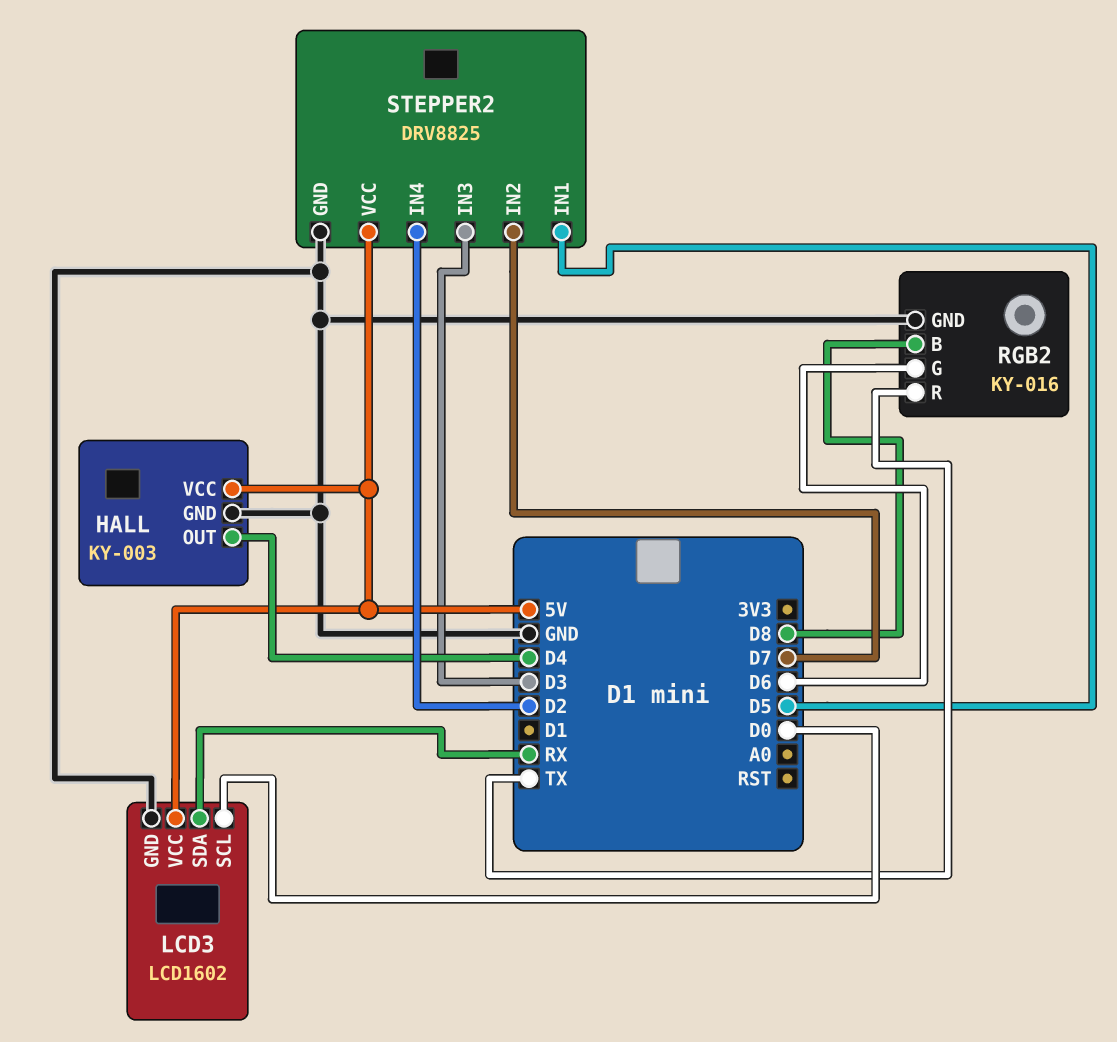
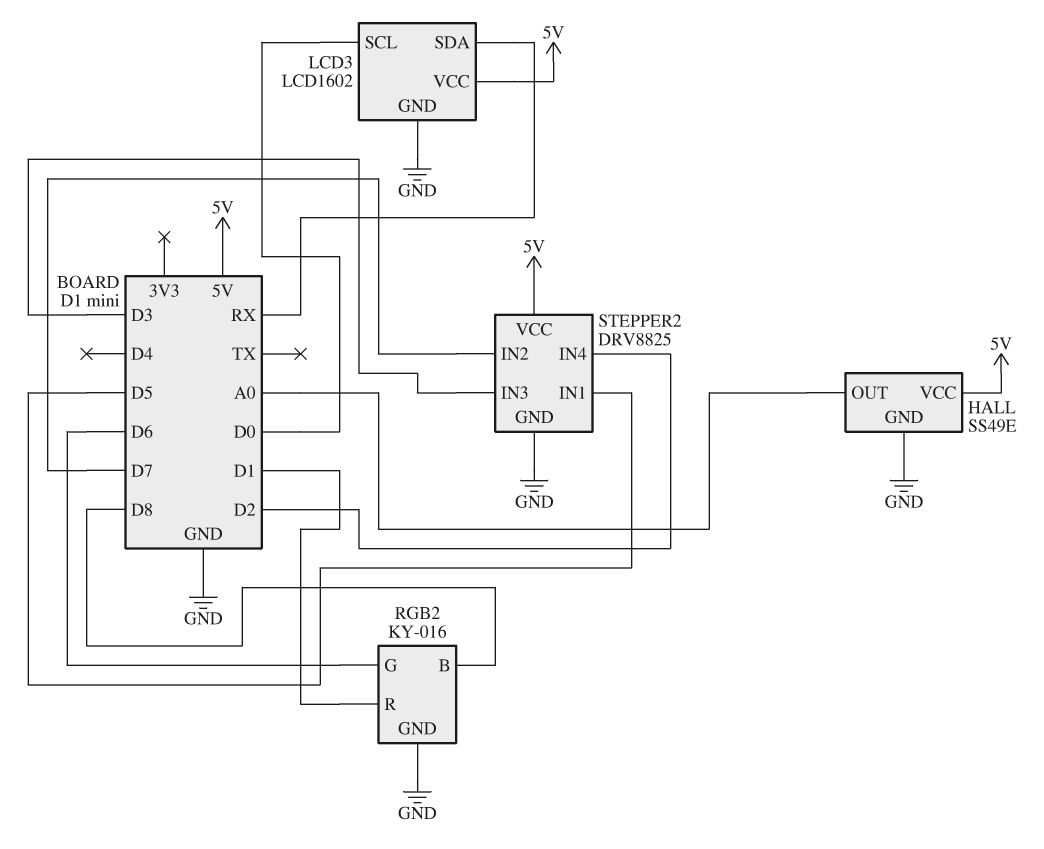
HALL: KY-003 -> SS49E
HALL pin OUT: D4 -> A0
RGB2 pin R: TX -> D1

